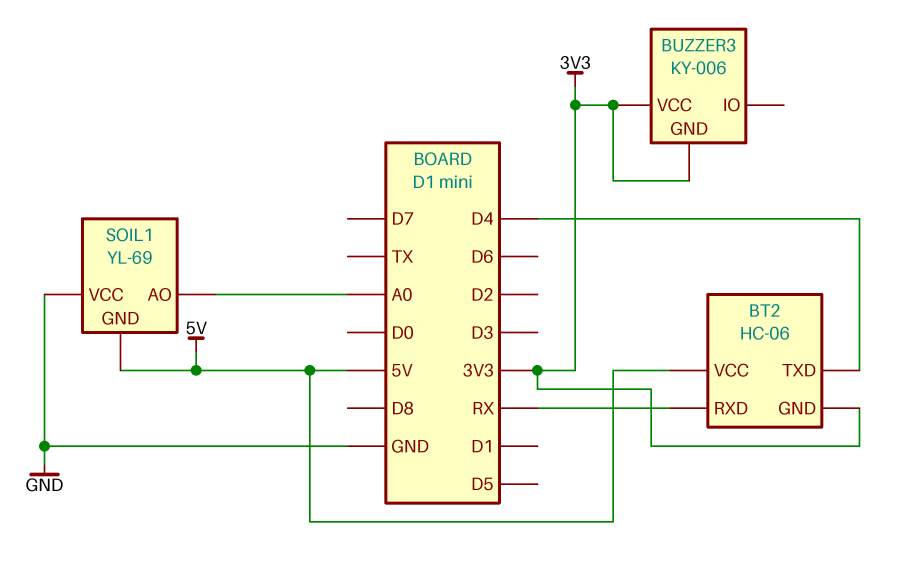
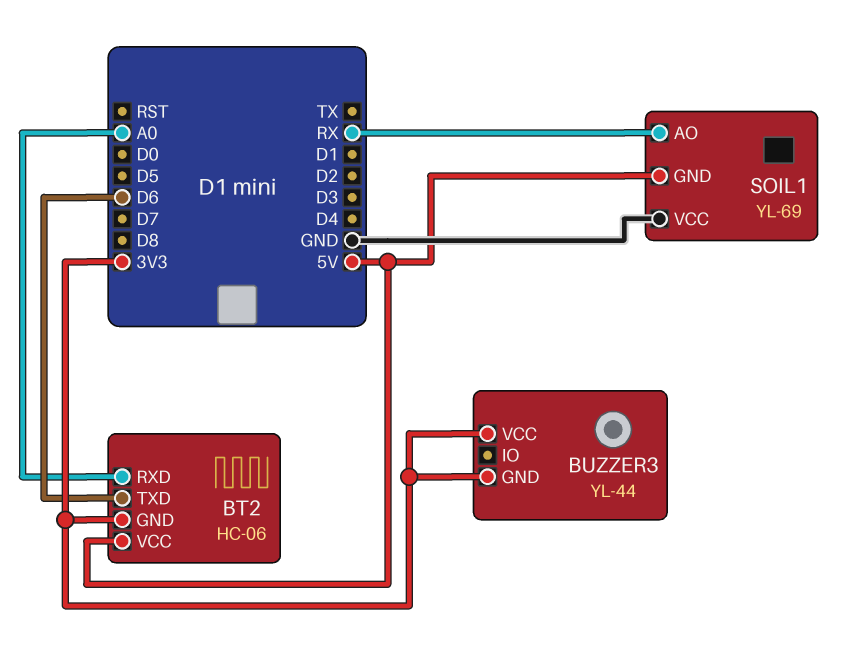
BT2 pin RXD: RX -> A0
BT2 pin TXD: D4 -> D6
BUZZER3: KY-006 -> YL-44
SOIL1 pin AO: A0 -> RX

